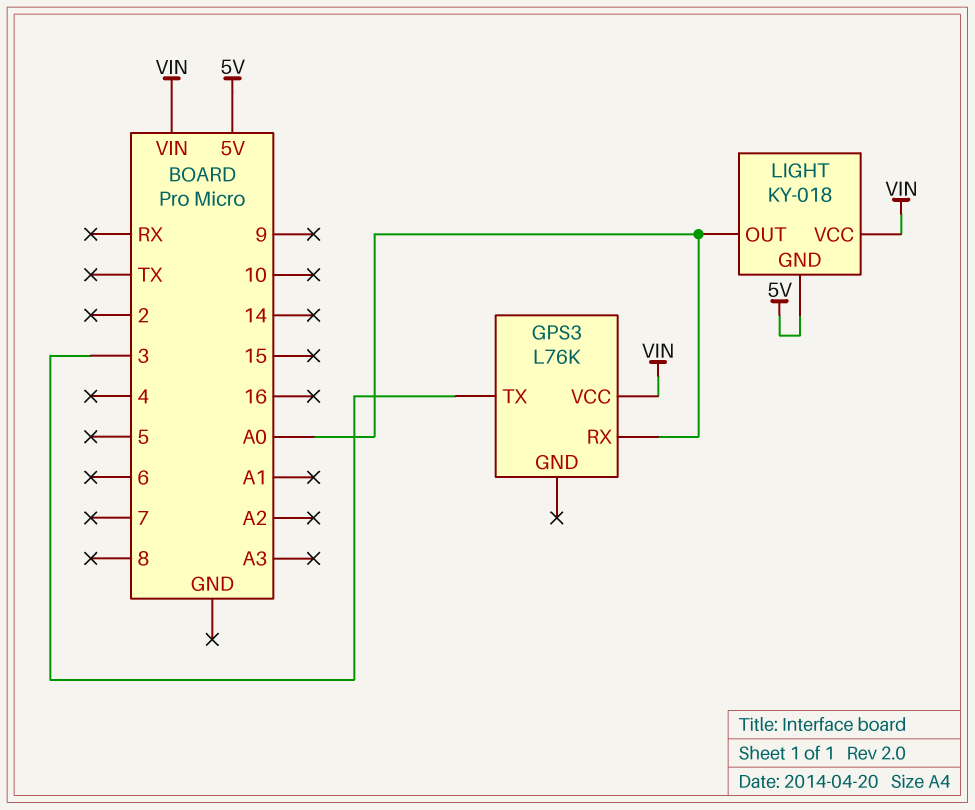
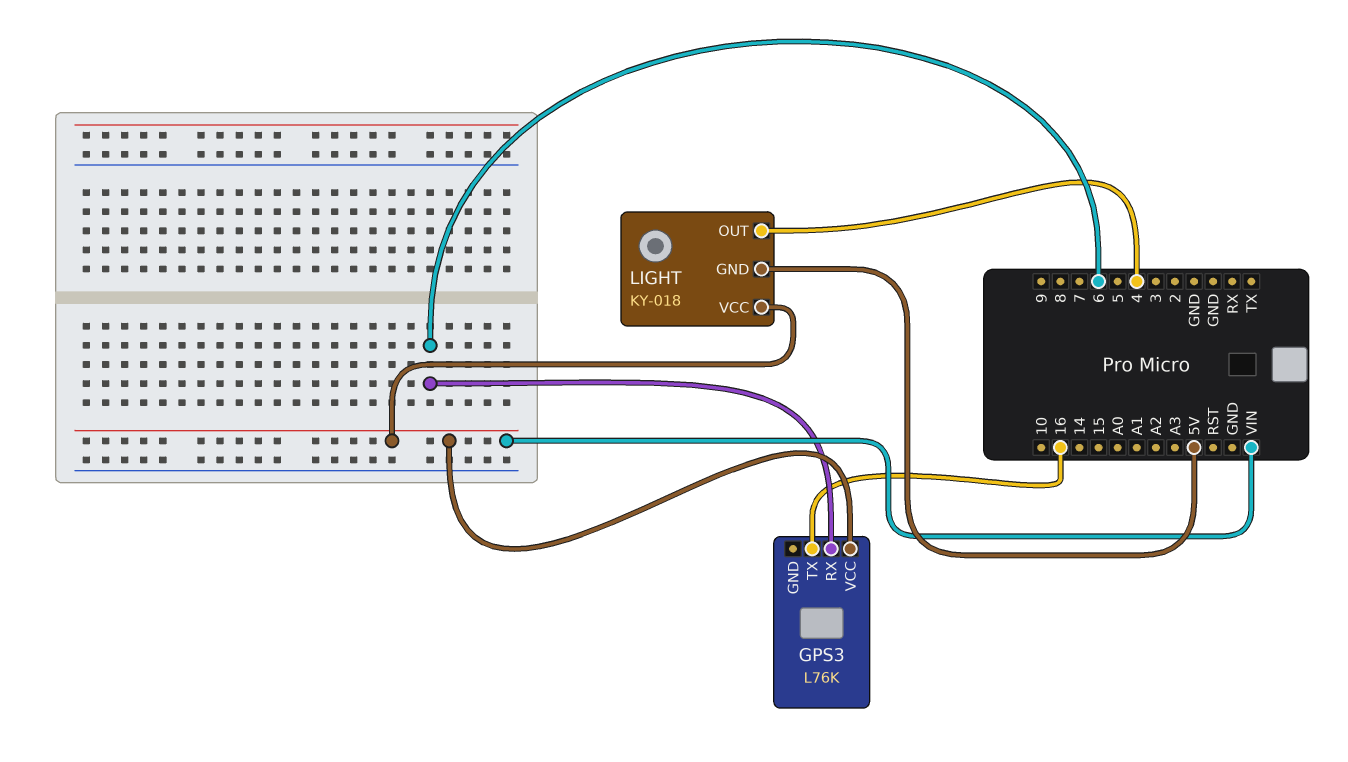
GPS3 pin RX: A0 -> 6
GPS3 pin TX: 3 -> 16
LIGHT pin OUT: A0 -> 4

